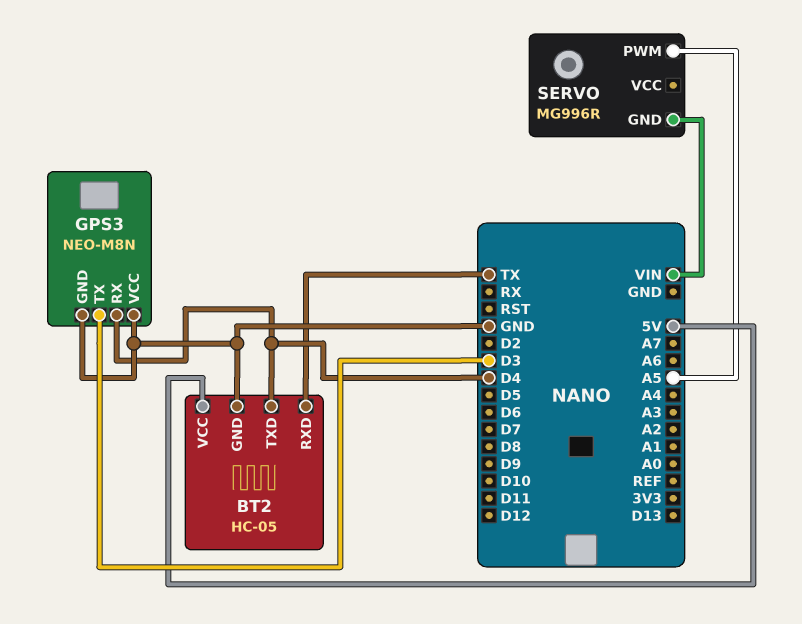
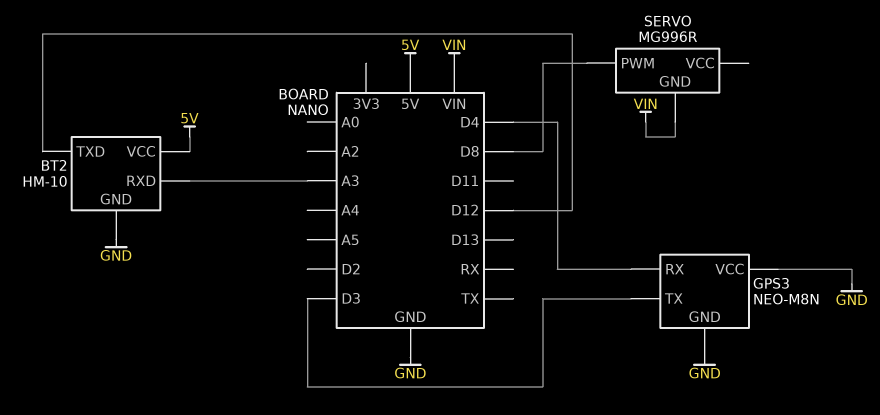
BT2: HC-05 -> HM-10
BT2 pin RXD: TX -> A3
BT2 pin TXD: D4 -> D12
SERVO pin PWM: A5 -> D8

